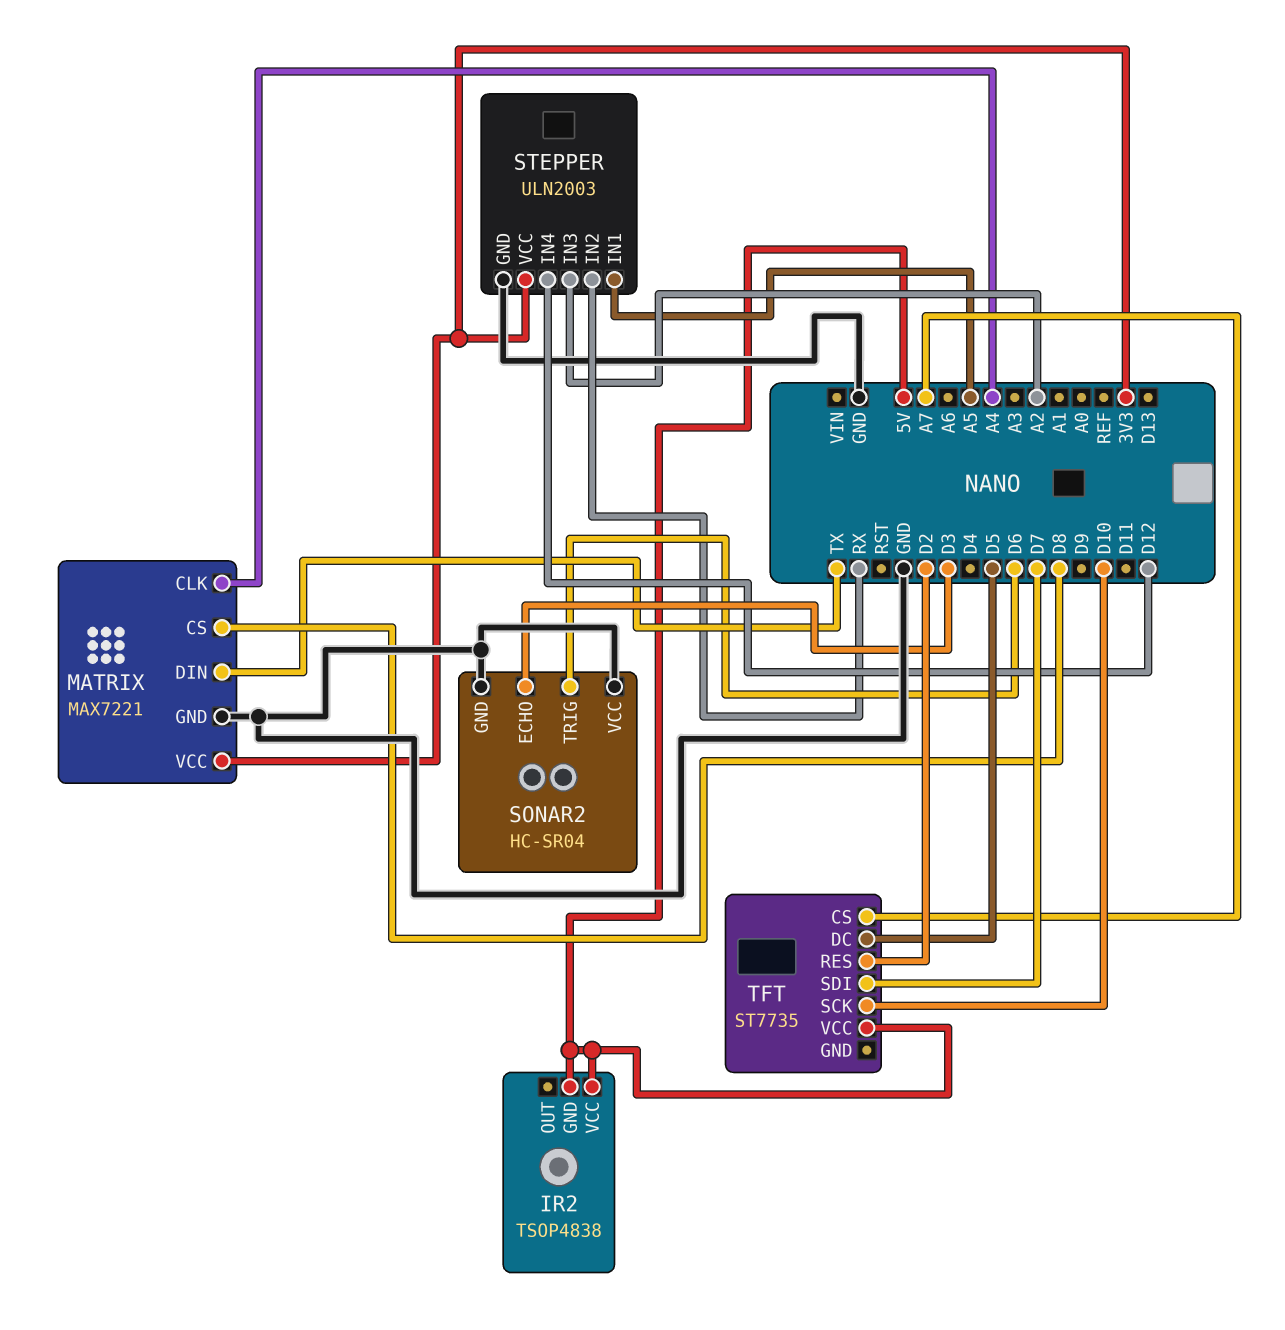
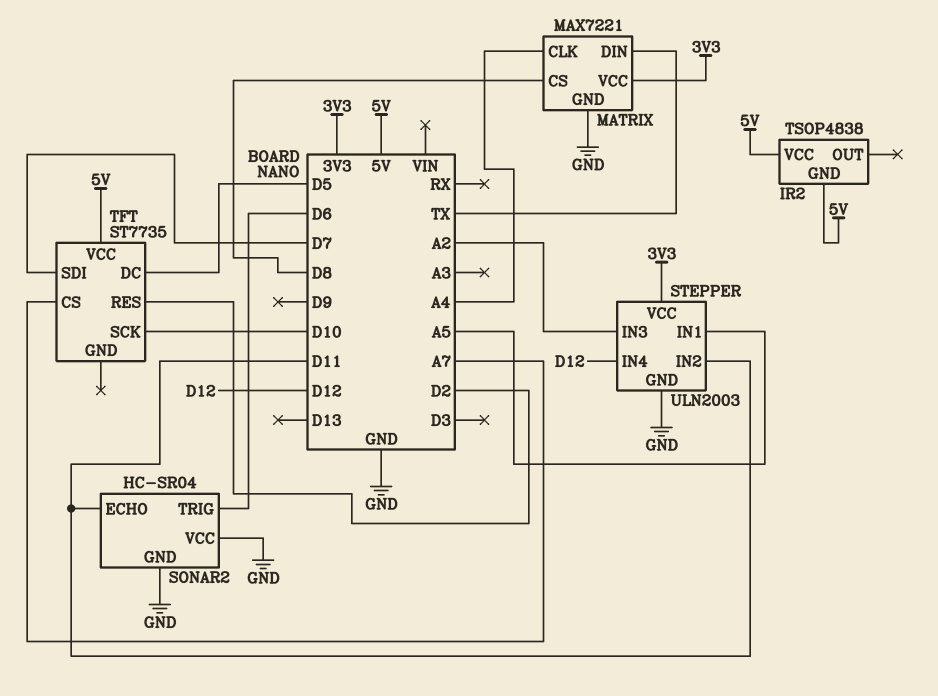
SONAR2 pin ECHO: D3 -> D11
STEPPER pin IN2: RX -> D11

